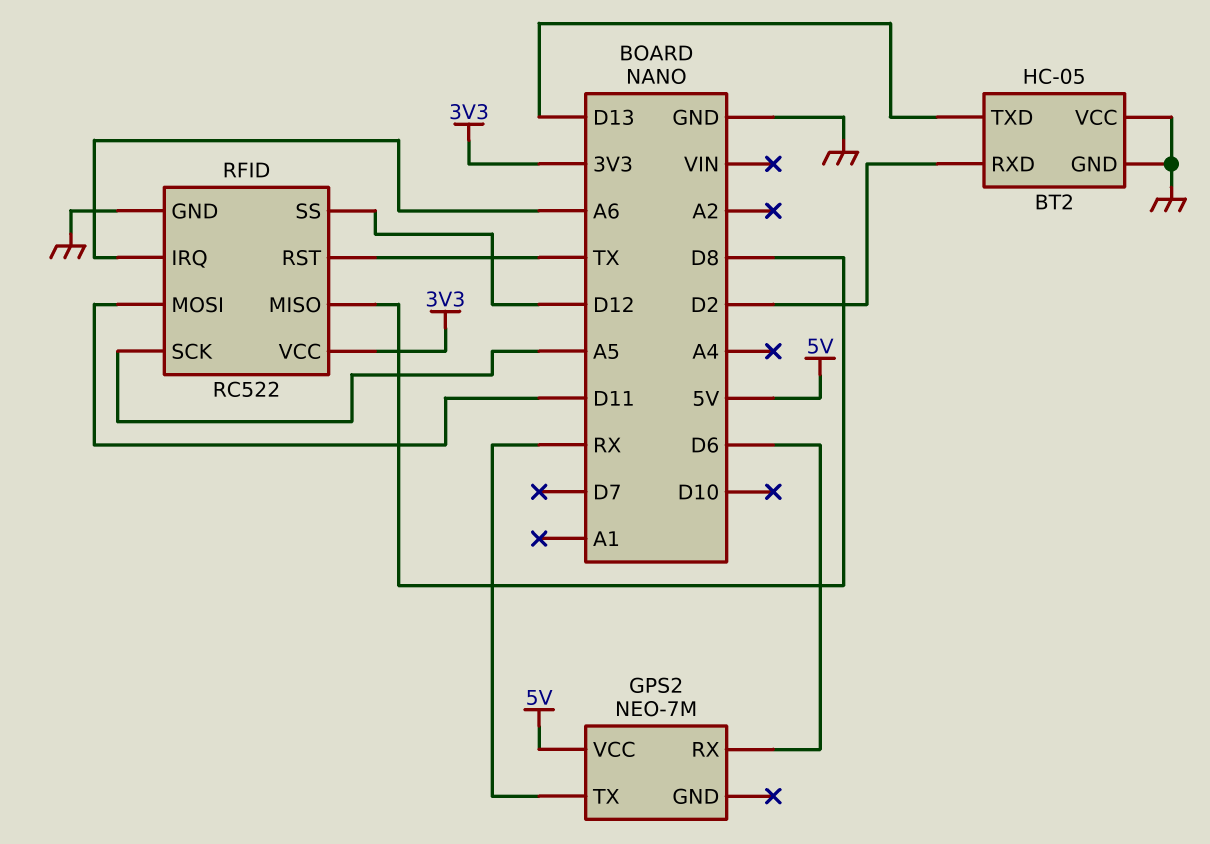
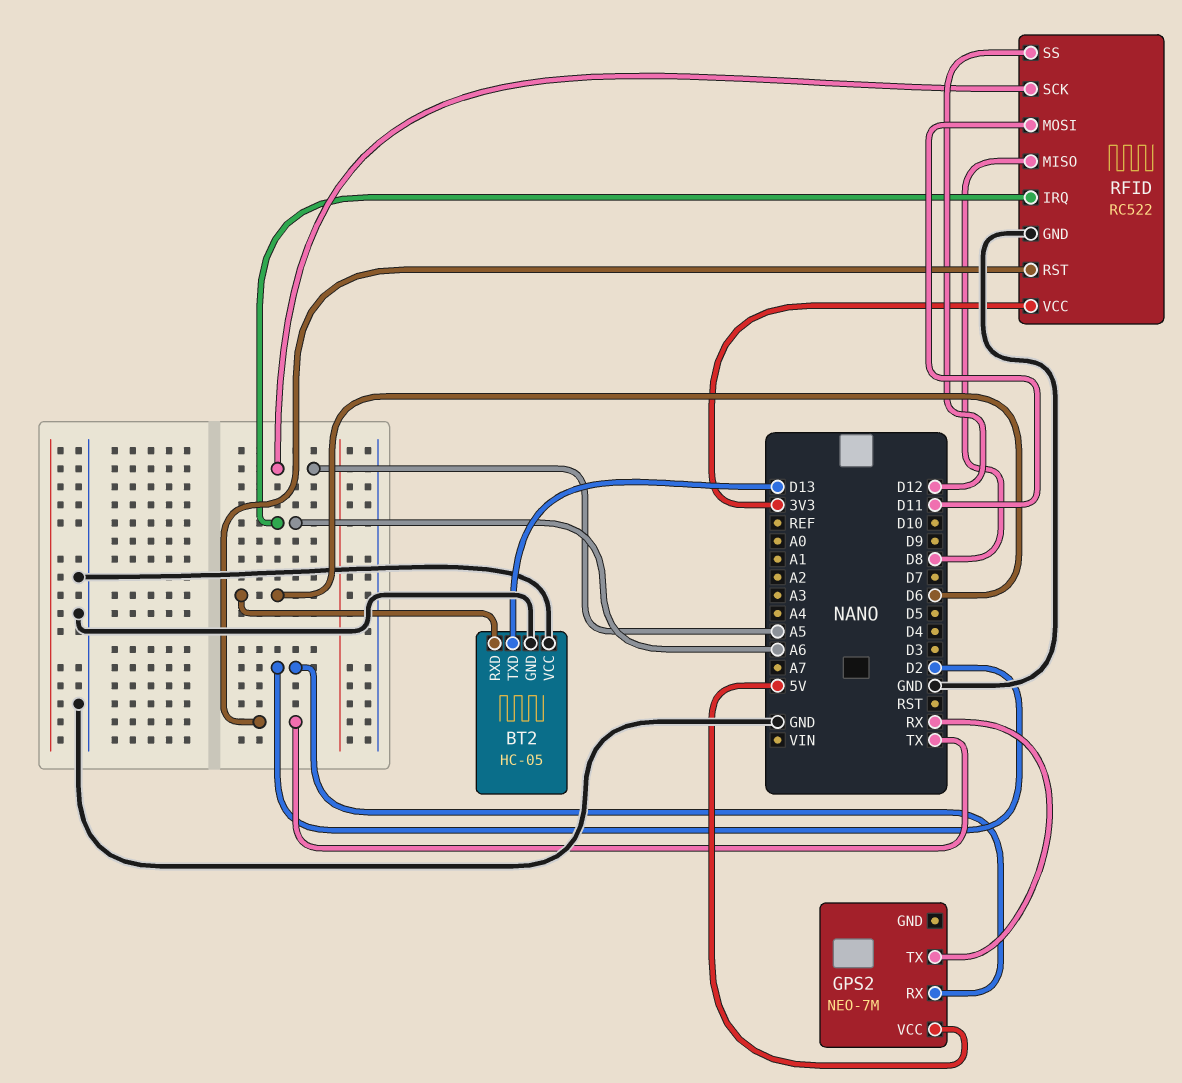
BT2 pin RXD: D2 -> D6
GPS2 pin RX: D6 -> D2

